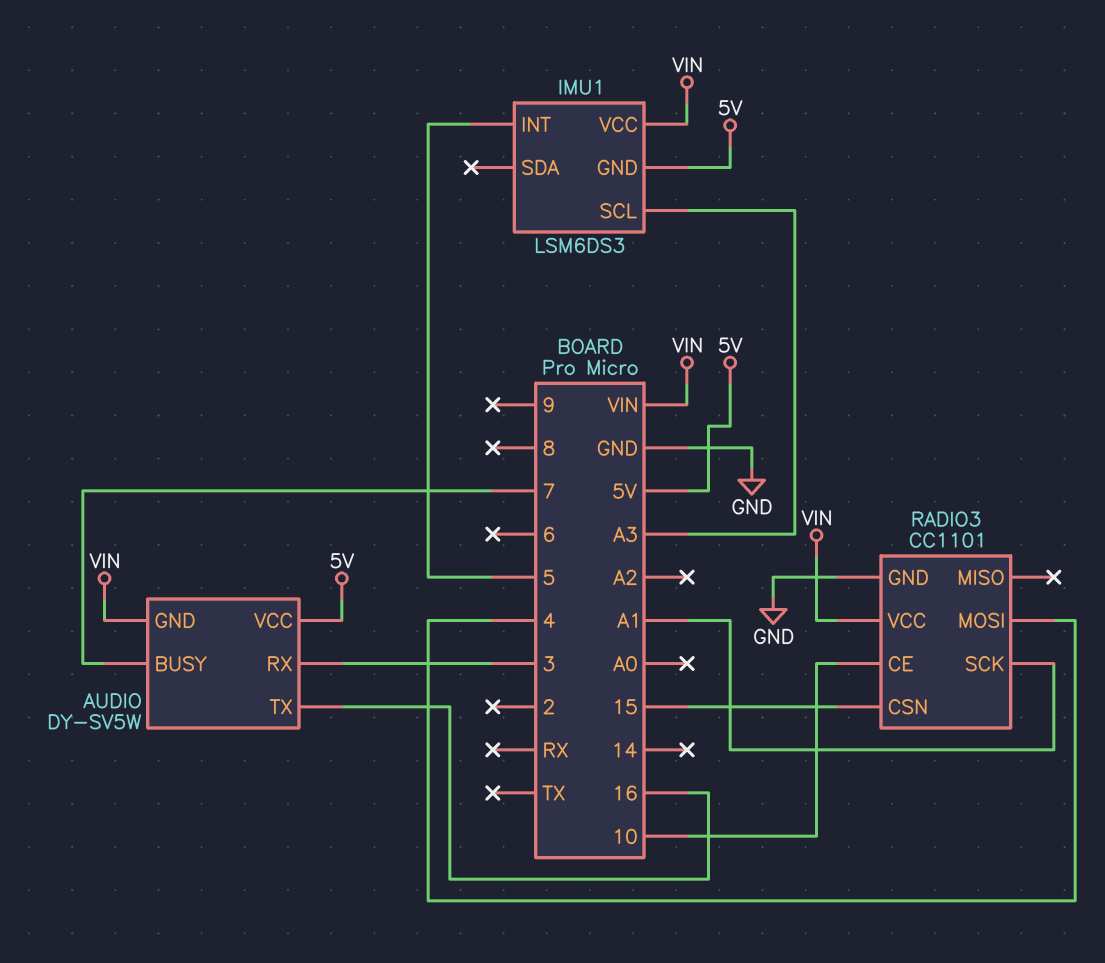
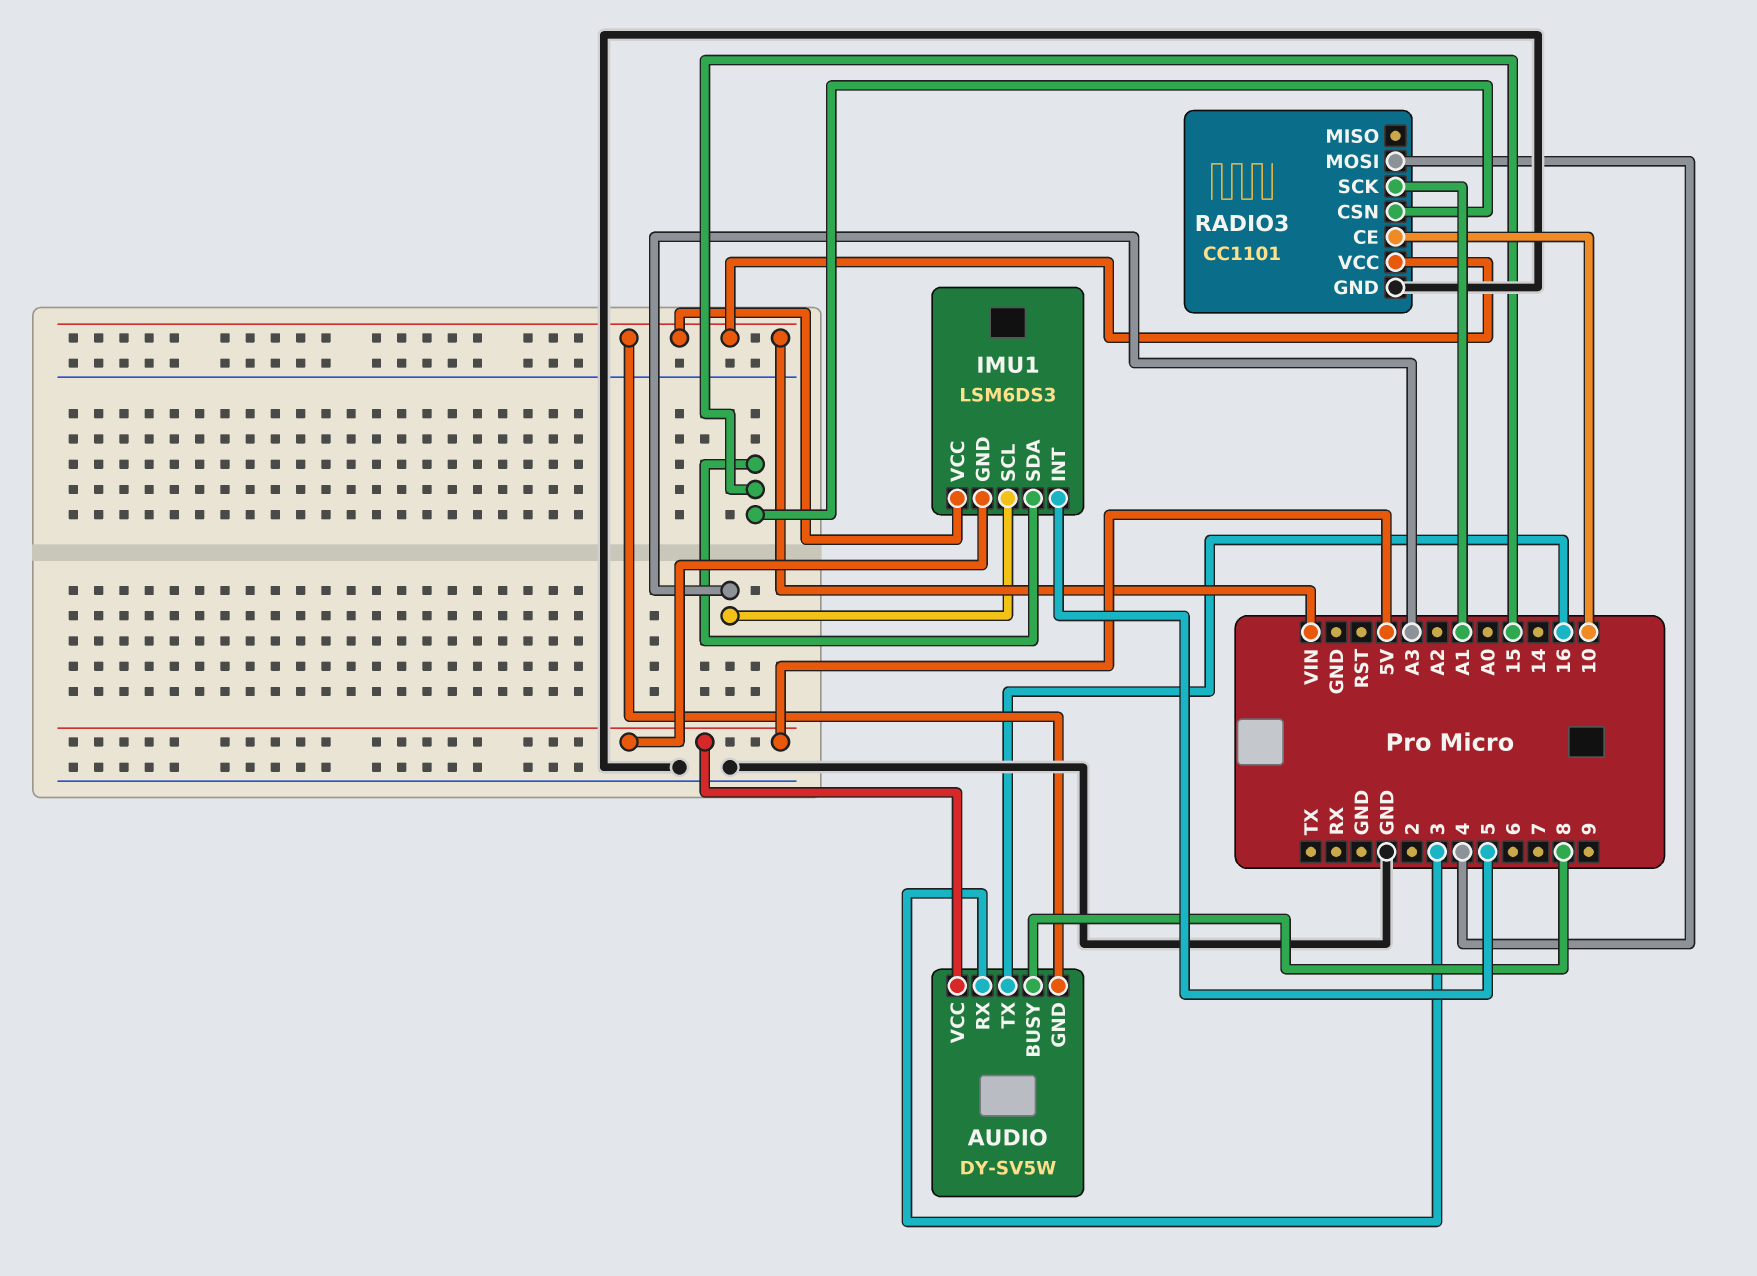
AUDIO pin BUSY: 7 -> 8
IMU1 pin SDA: none -> 15

